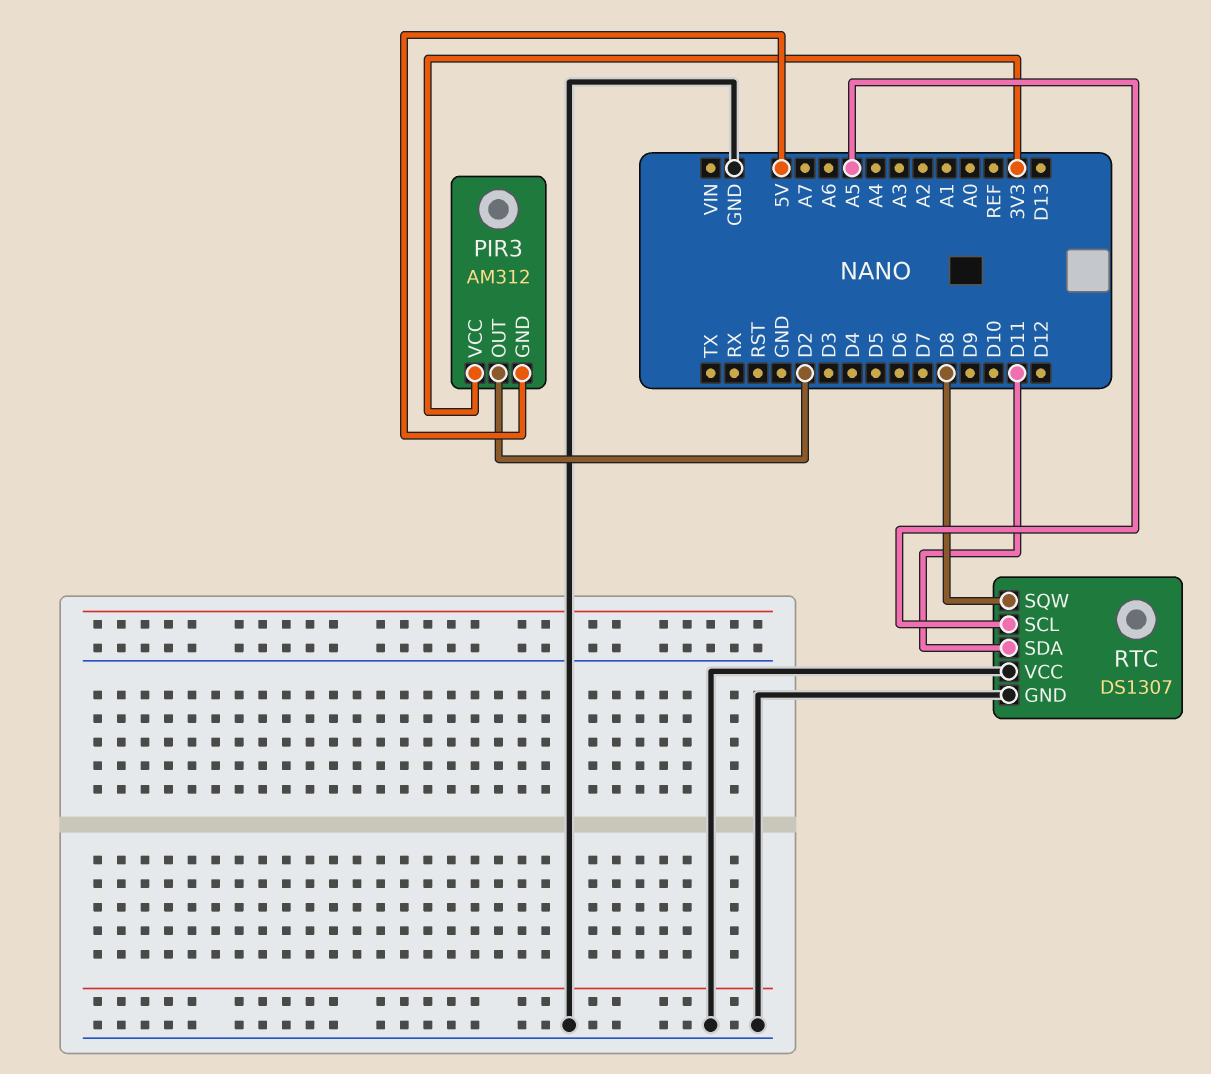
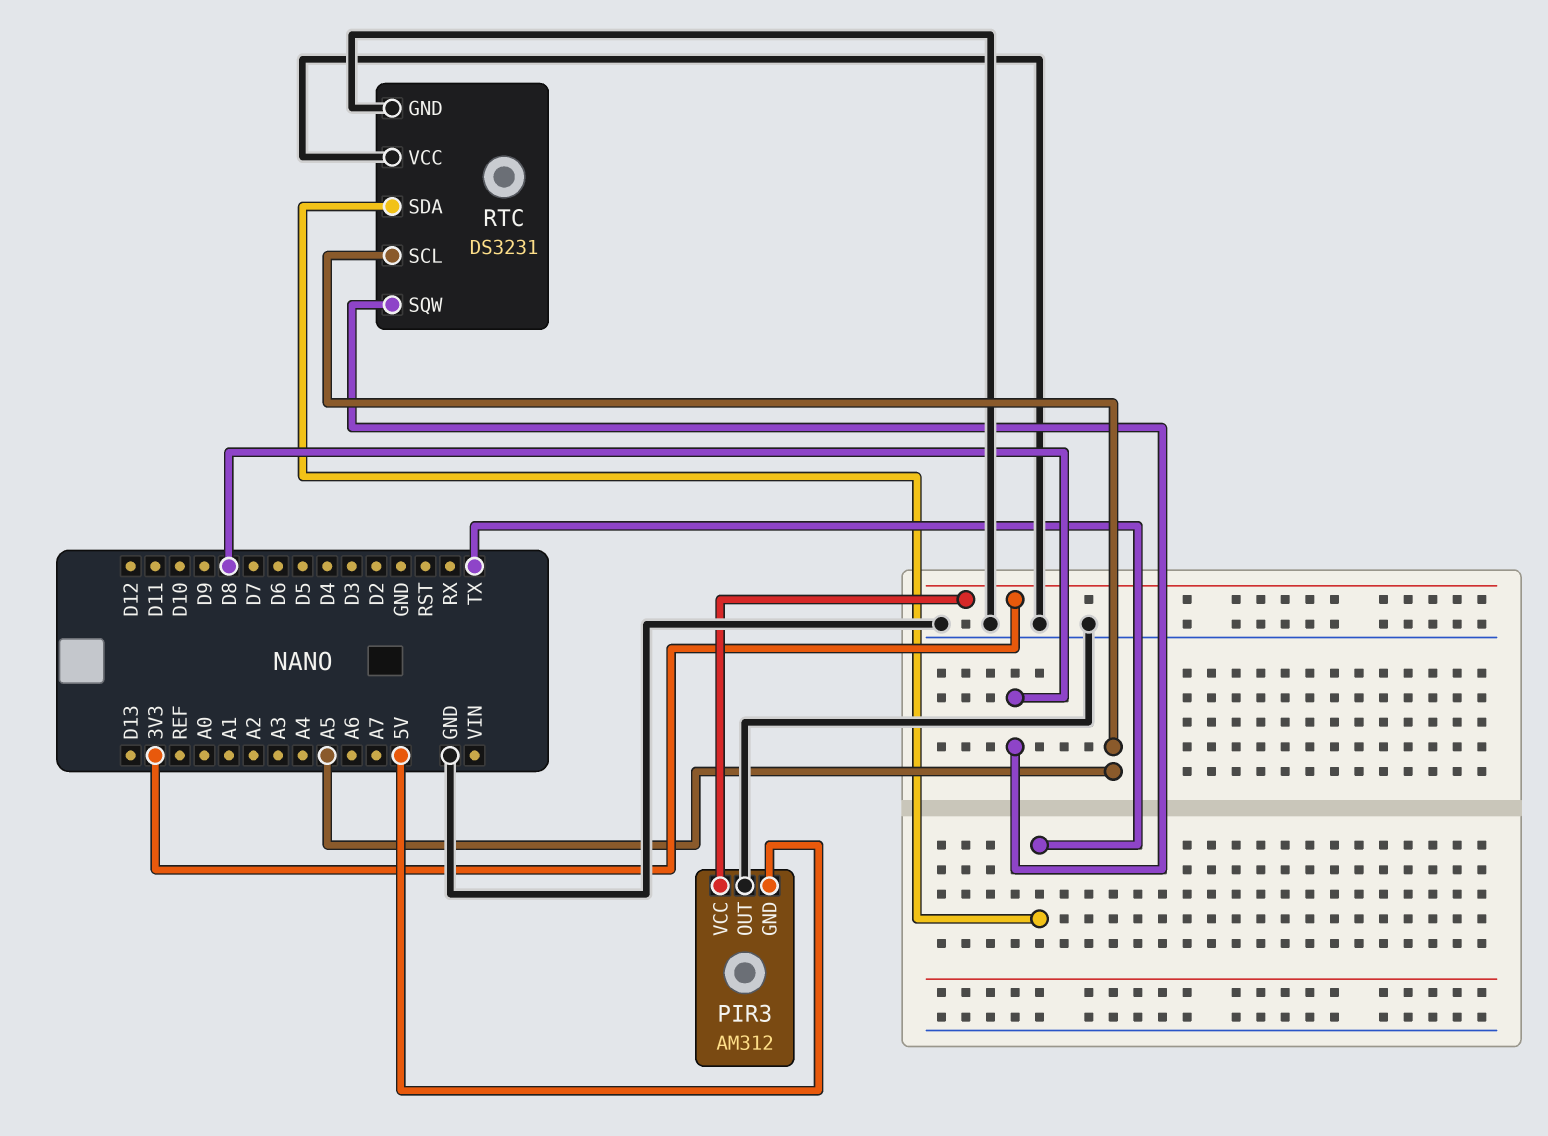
PIR3 pin OUT: D2 -> GND
RTC: DS1307 -> DS3231
RTC pin SDA: D11 -> TX

